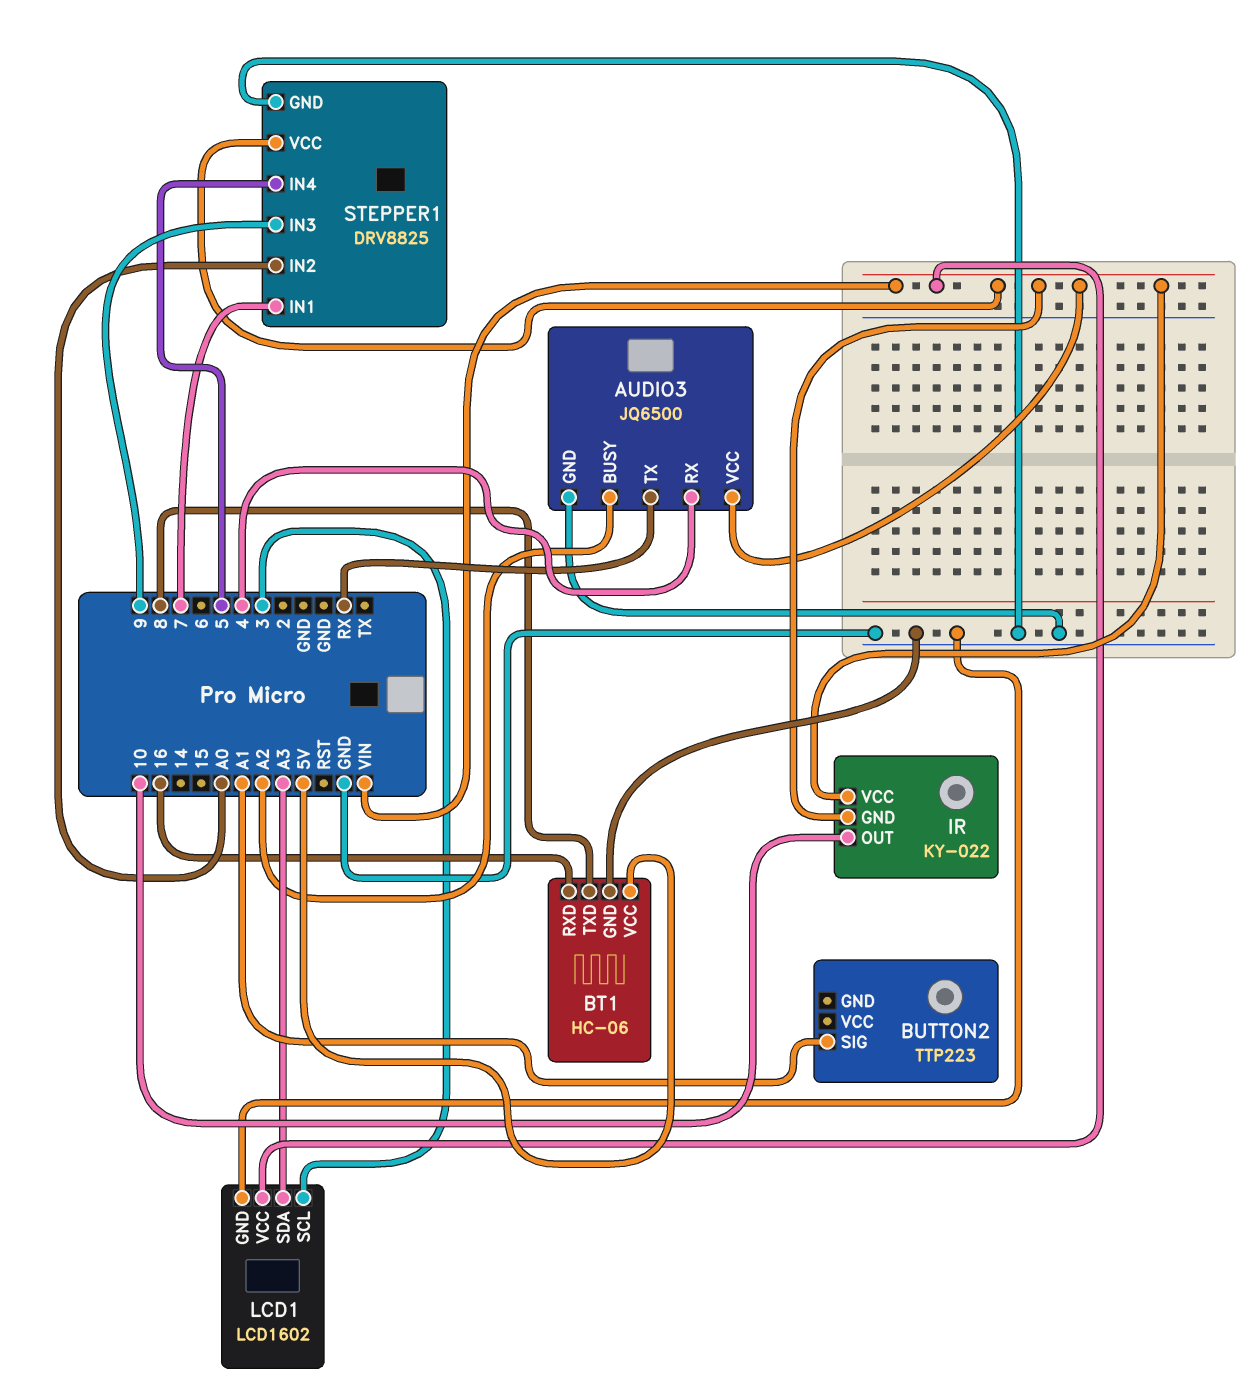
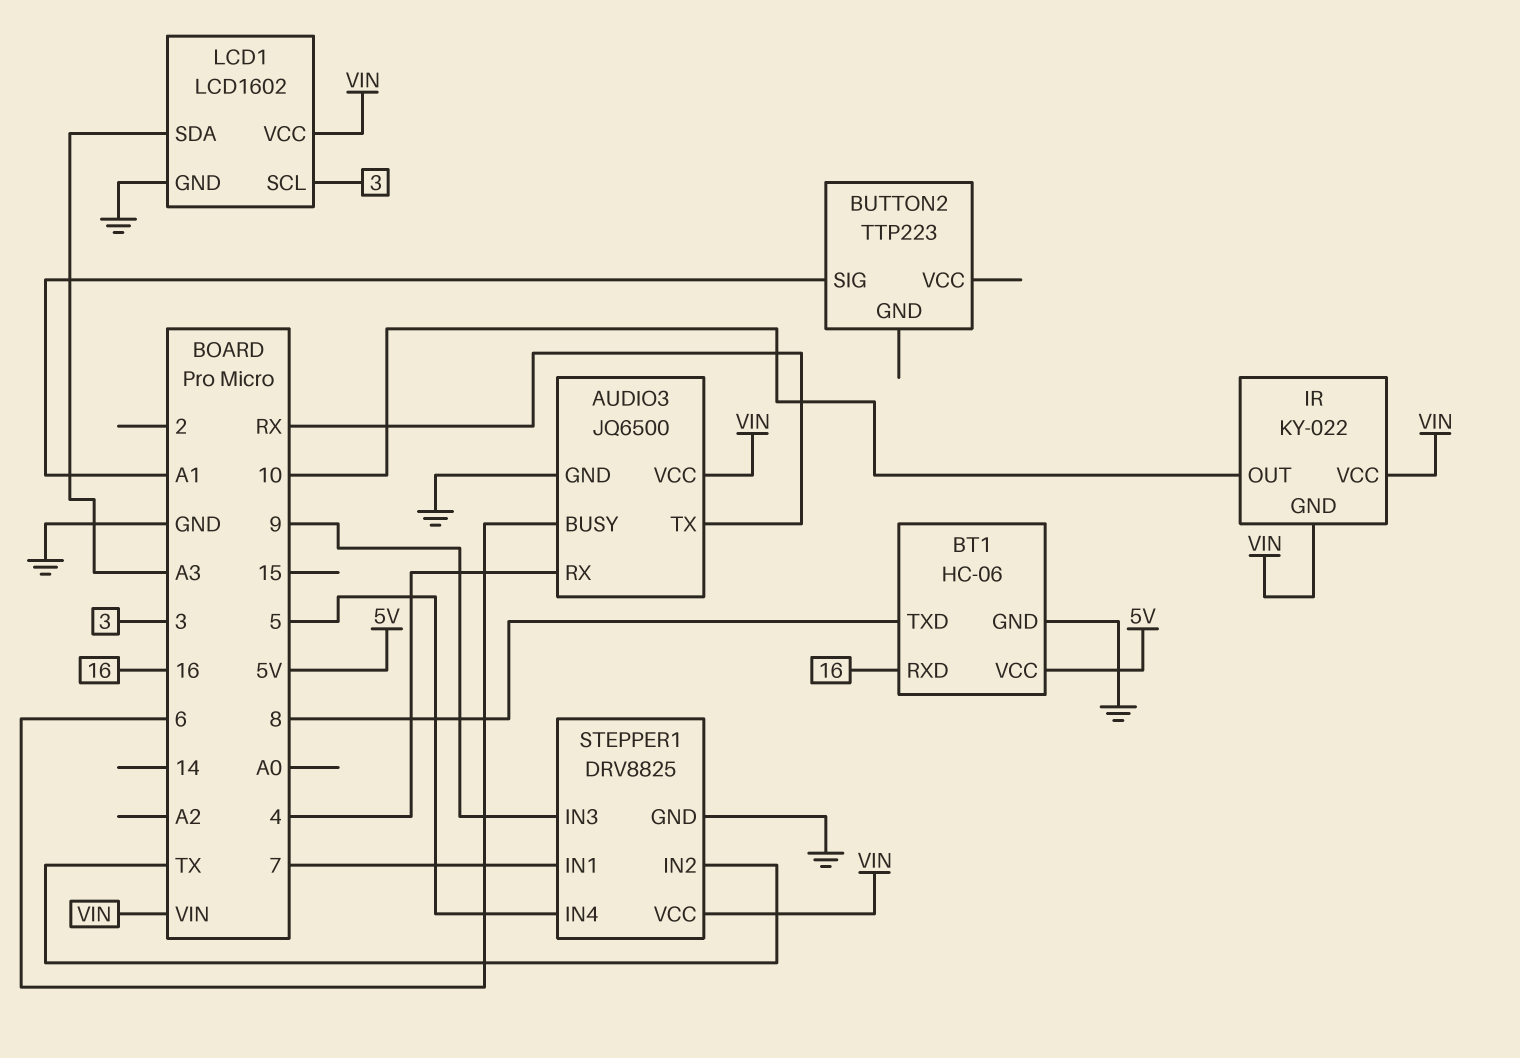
AUDIO3 pin BUSY: A2 -> 6
STEPPER1 pin IN2: A0 -> TX

